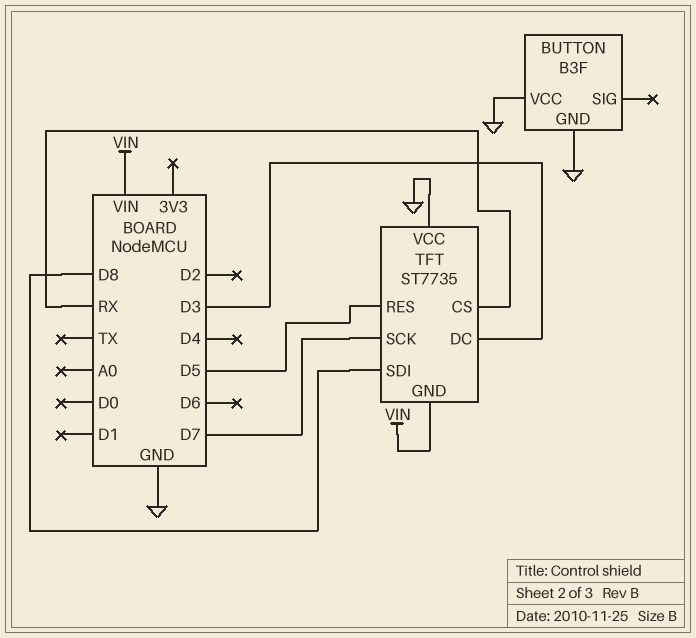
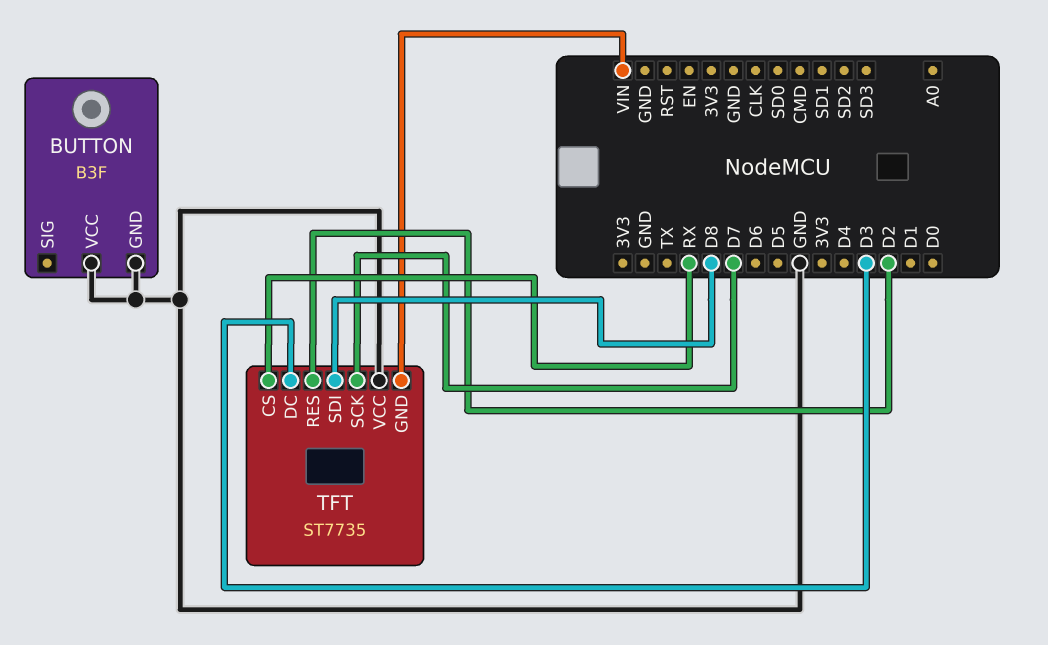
TFT pin RES: D5 -> D2

